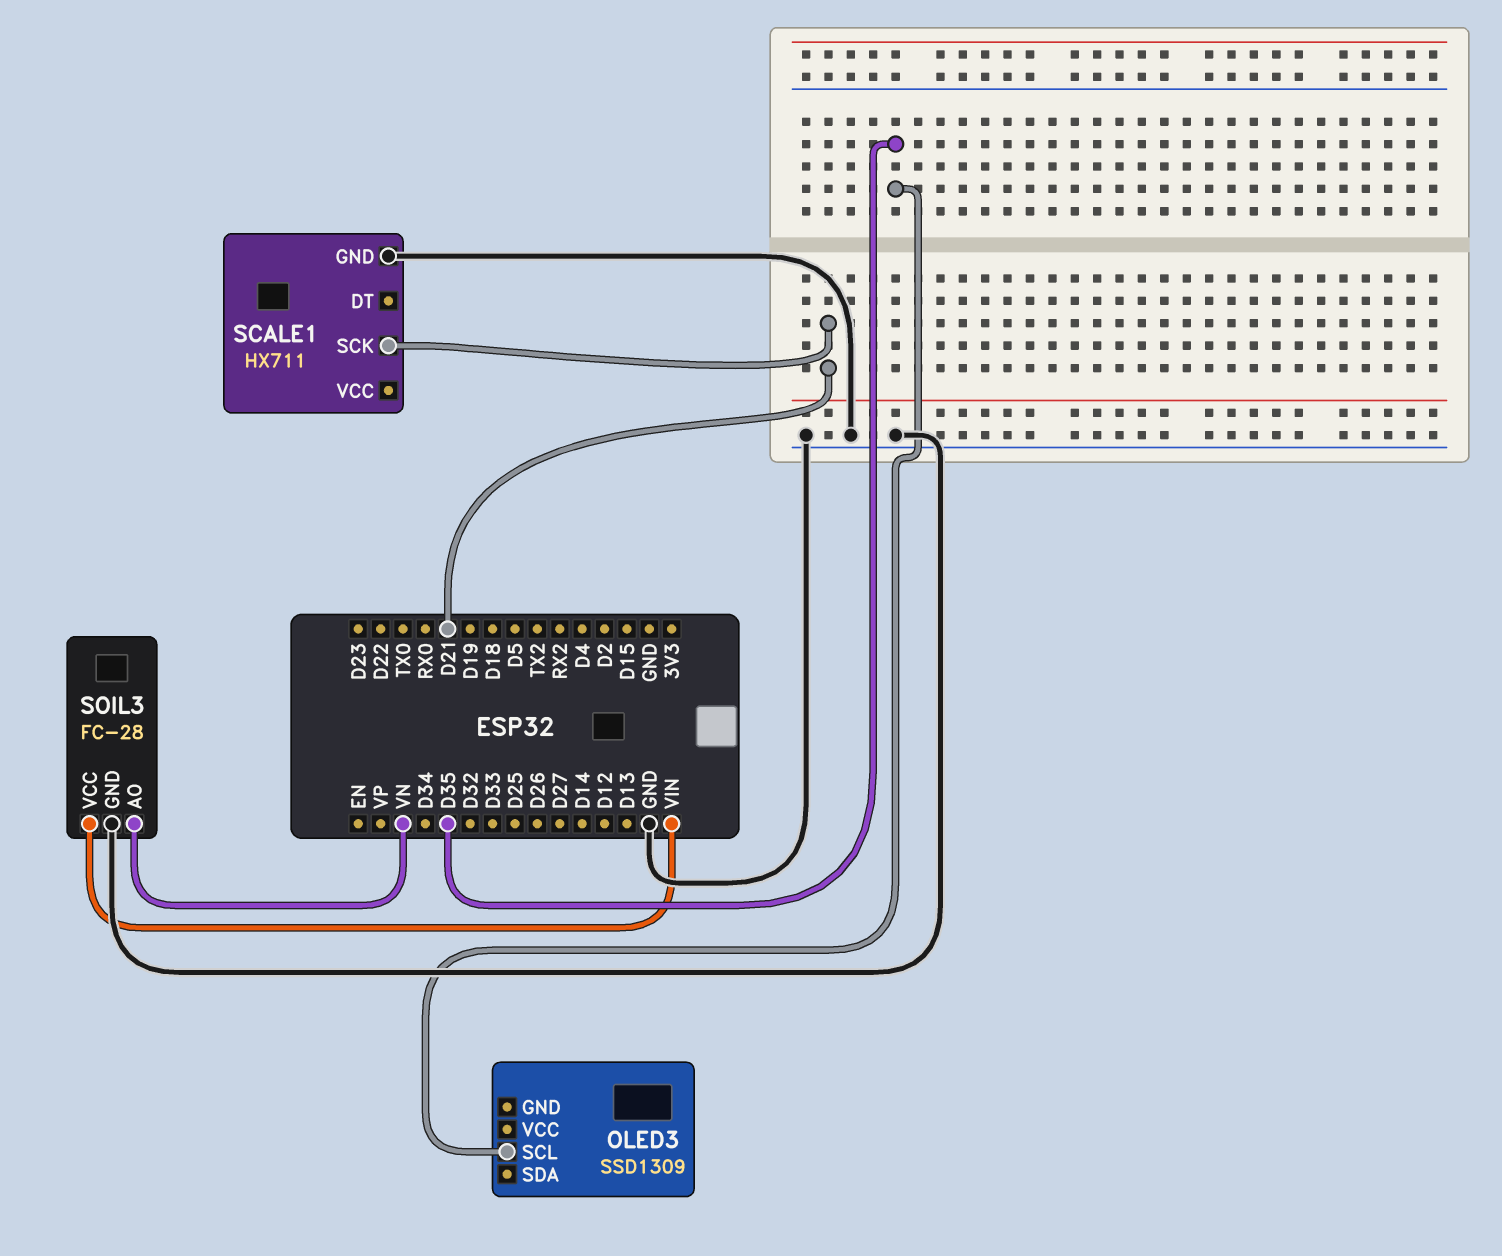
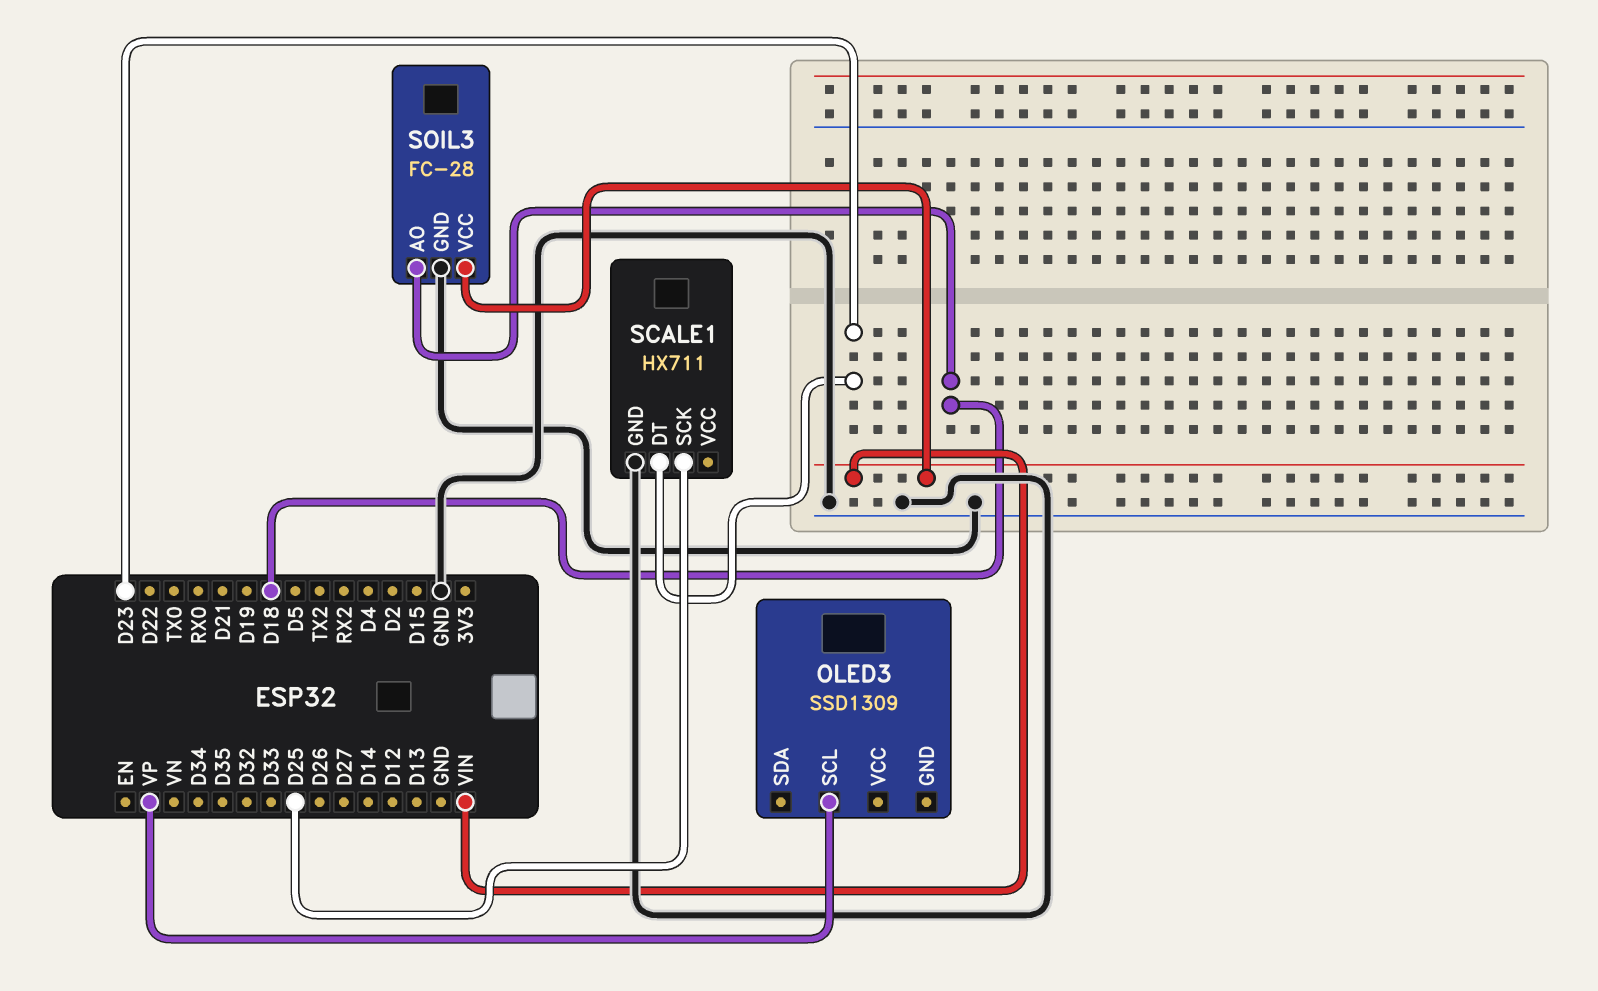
OLED3 pin SCL: D35 -> VP
SCALE1 pin DT: none -> D23
SCALE1 pin SCK: D21 -> D25
SOIL3 pin AO: VN -> D18

